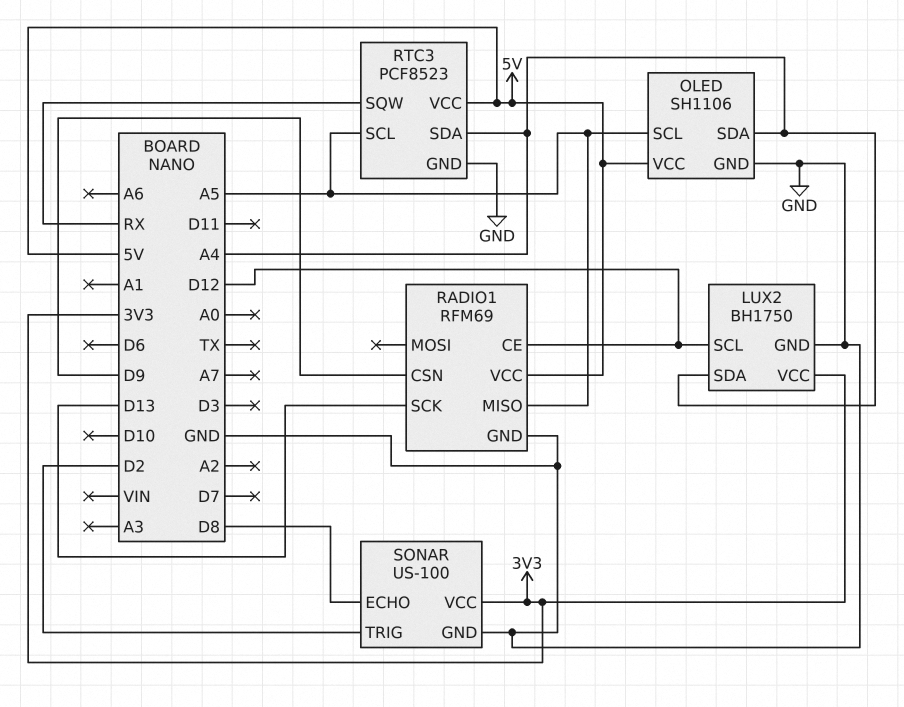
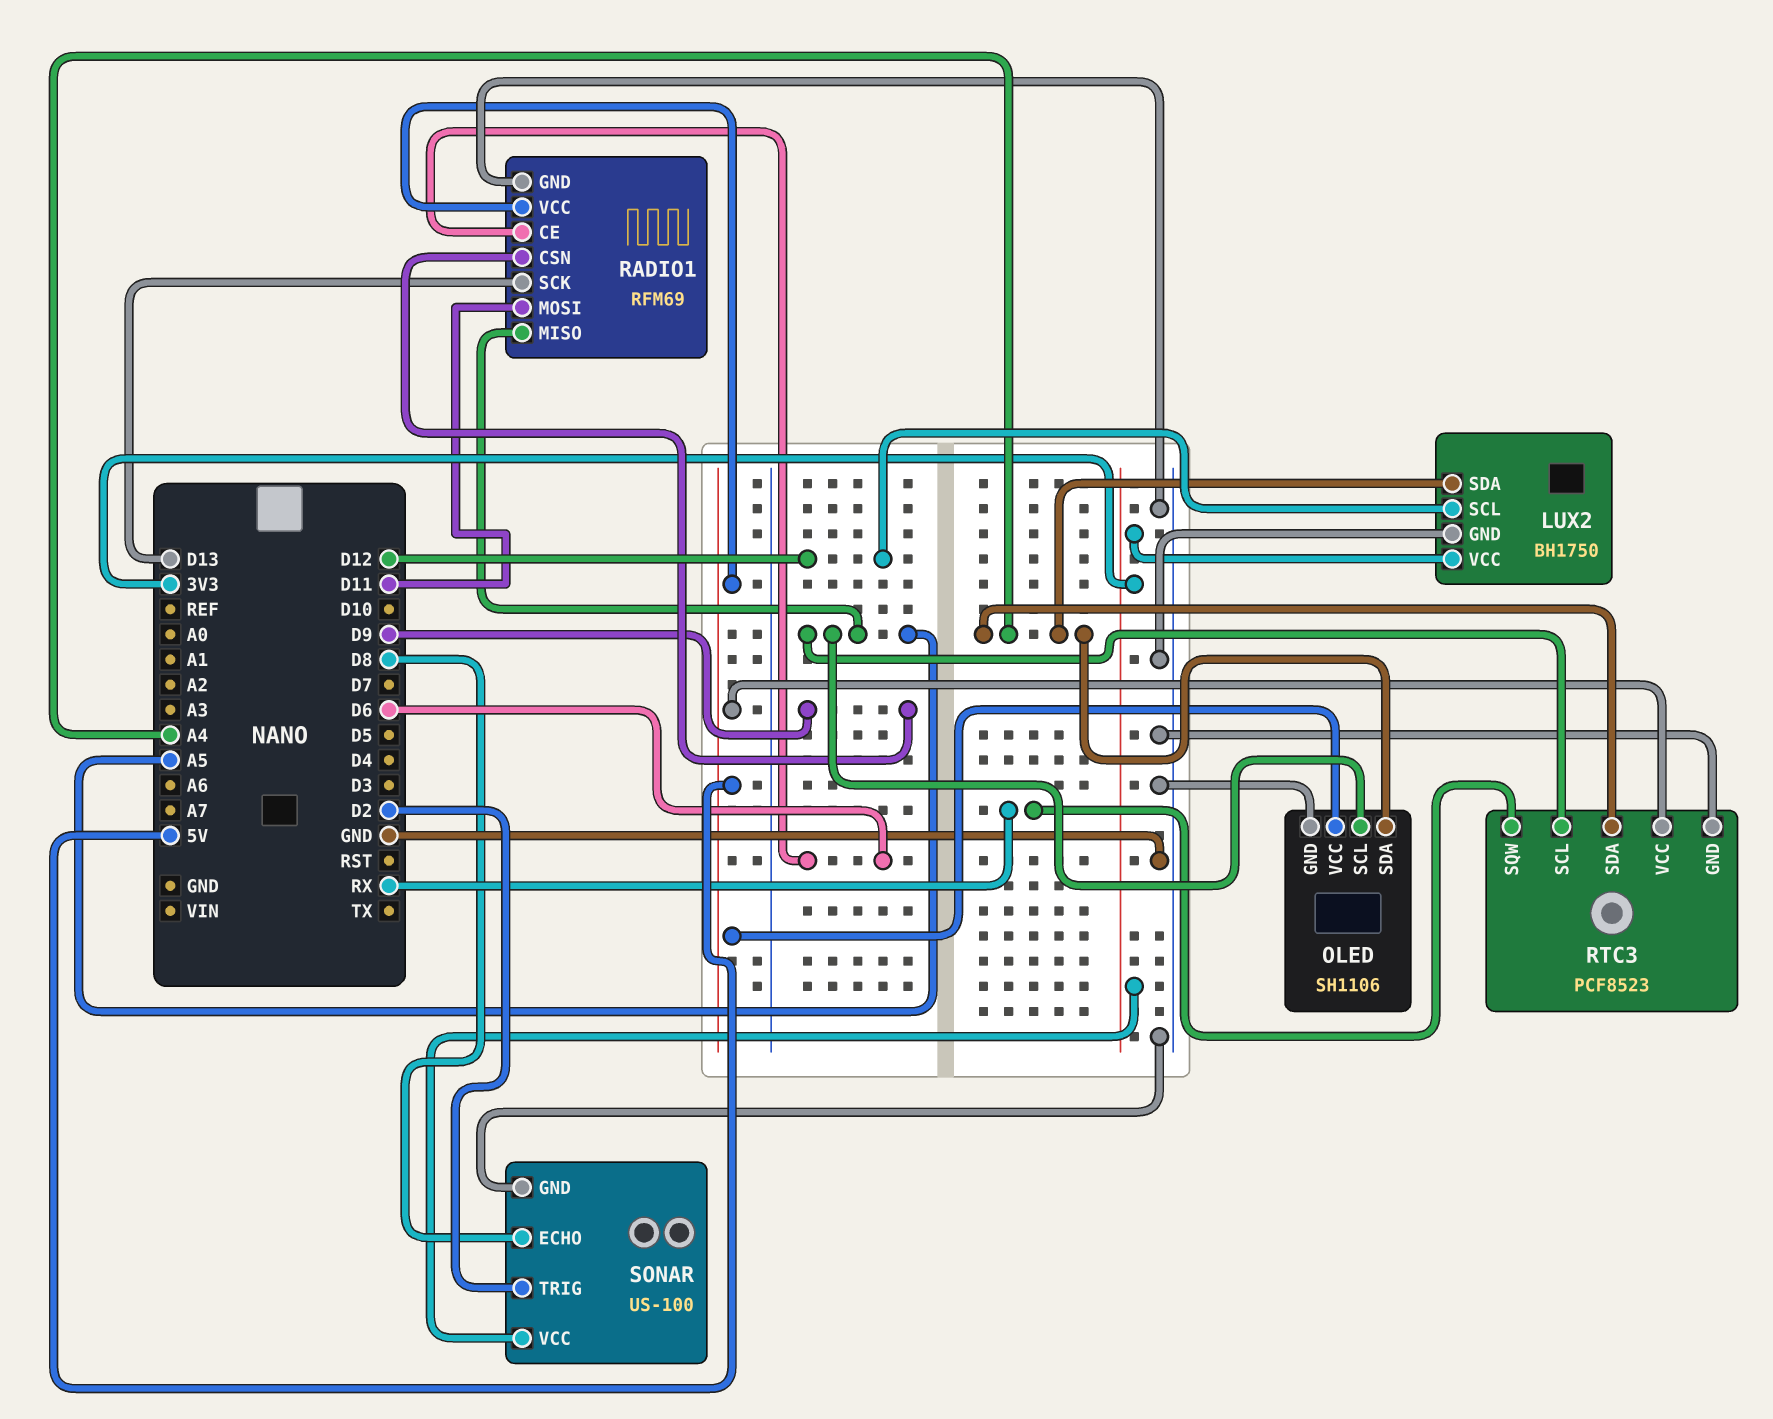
RADIO1 pin CE: D12 -> D6
RADIO1 pin MOSI: none -> D11

